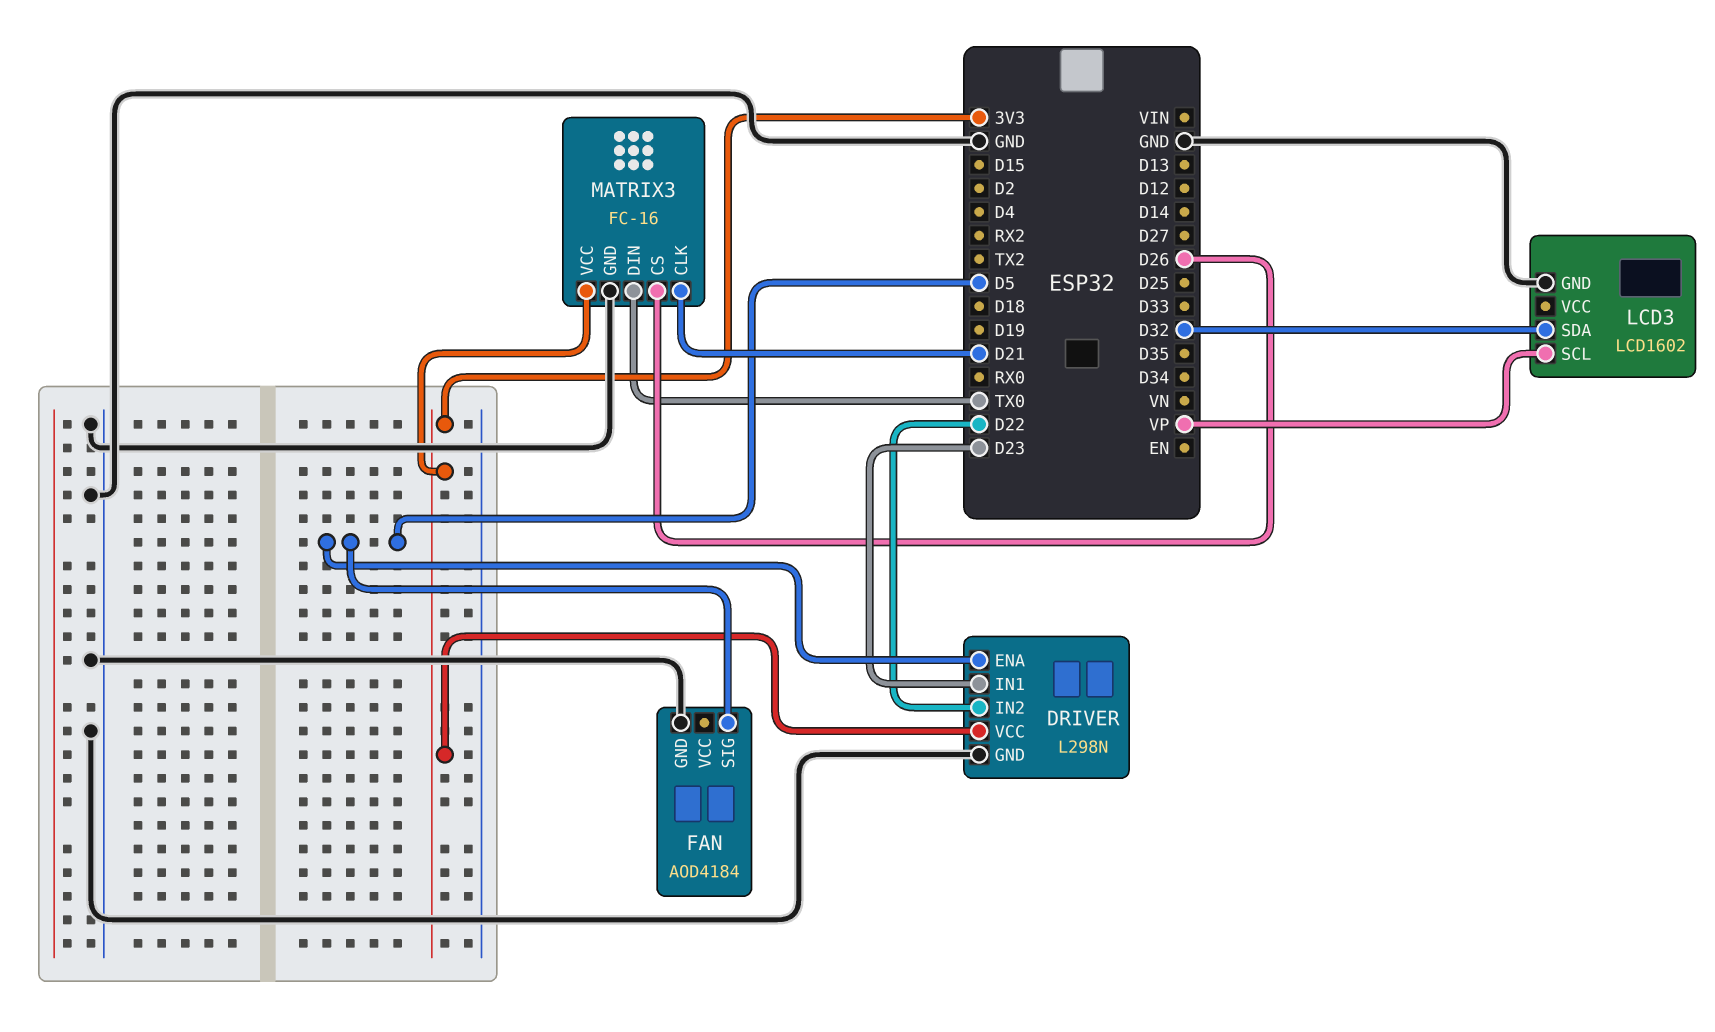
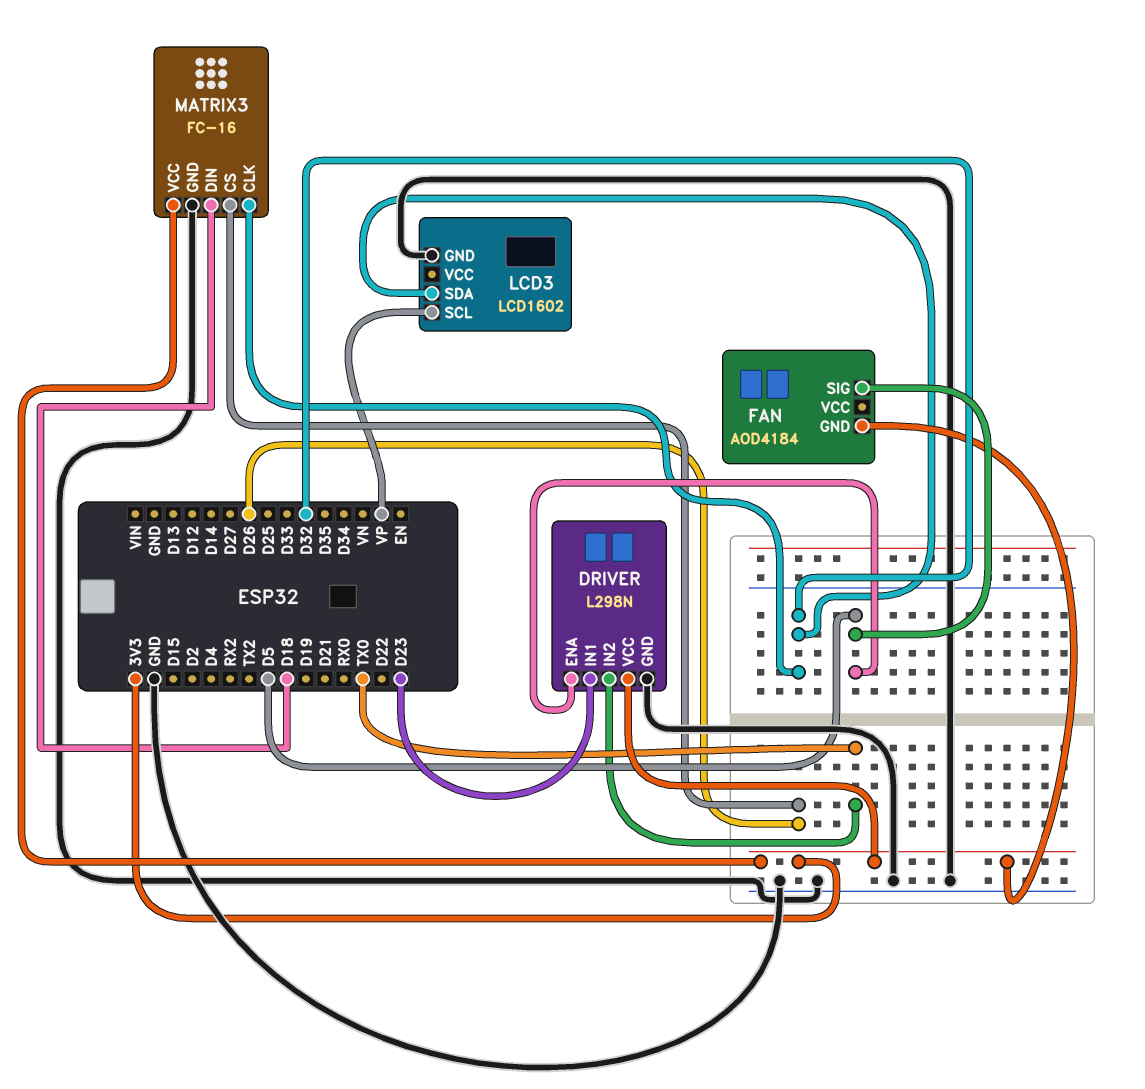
DRIVER pin IN2: D22 -> TX0
FAN pin GND: GND -> 3V3
MATRIX3 pin CLK: D21 -> D32
MATRIX3 pin DIN: TX0 -> D18

